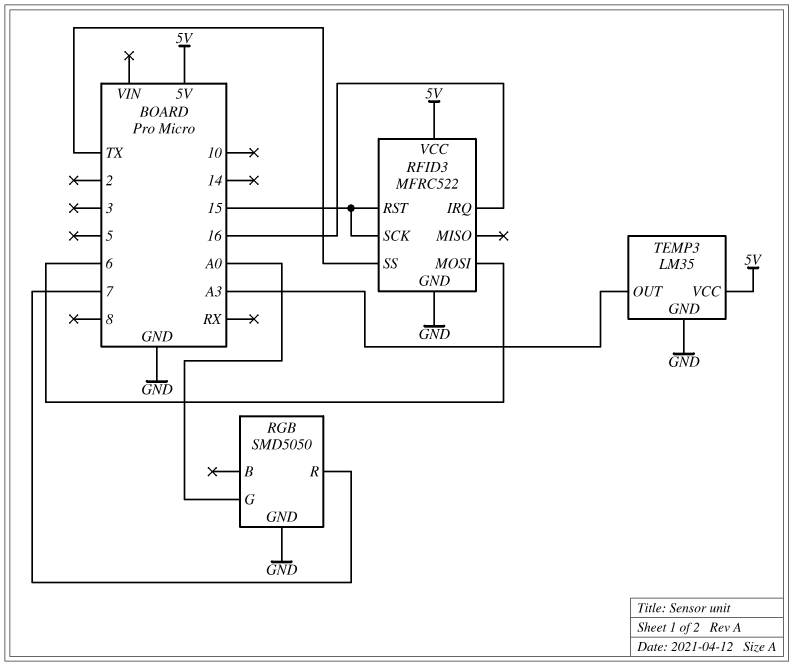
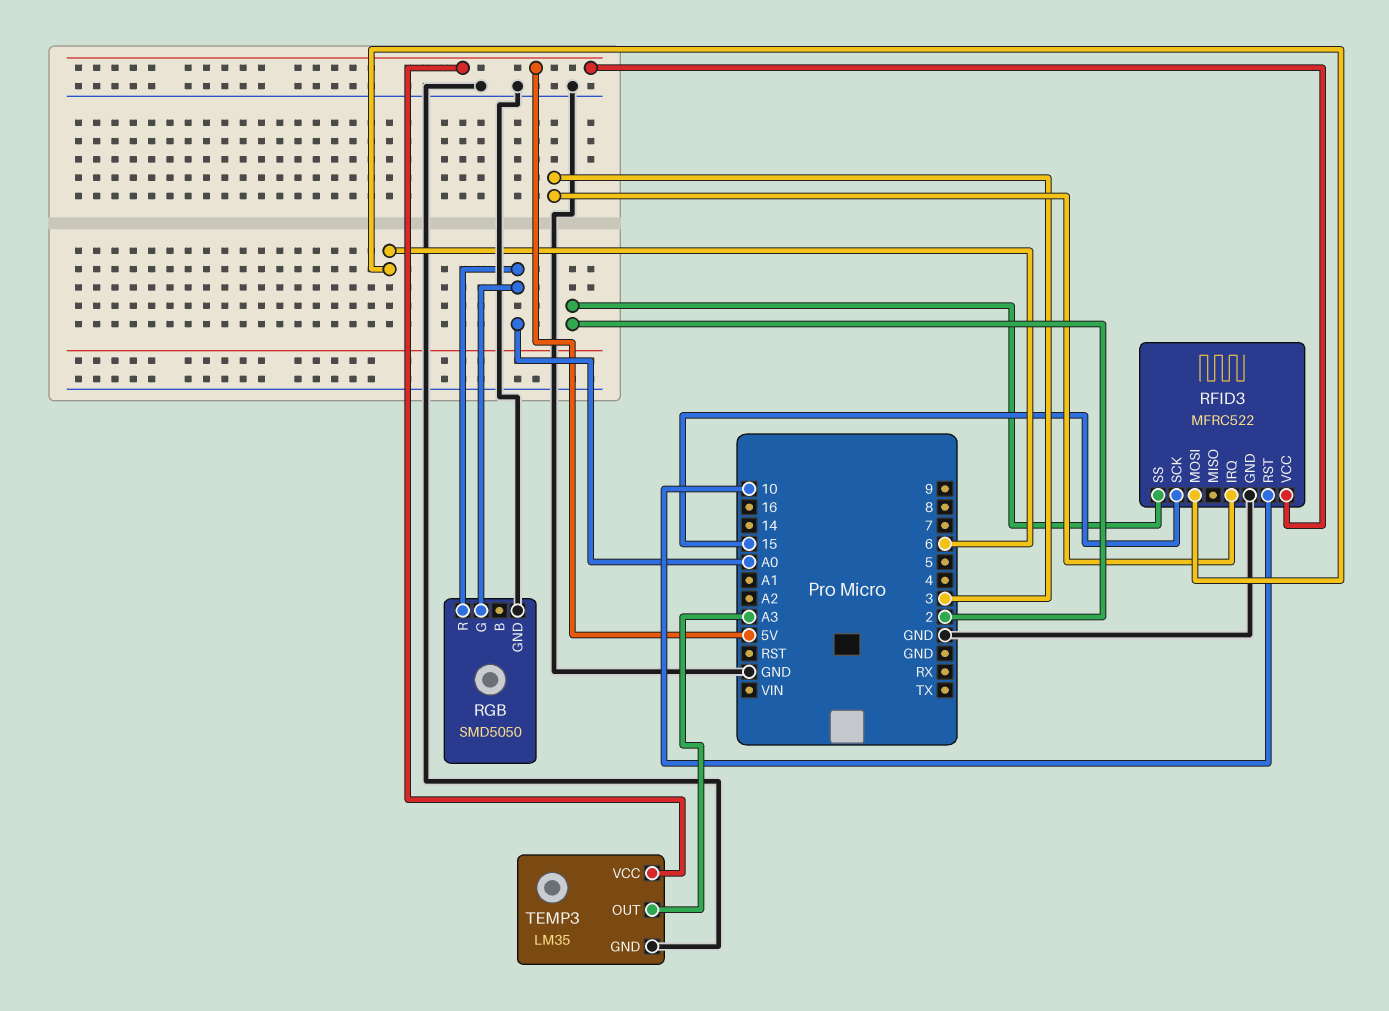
RFID3 pin IRQ: 16 -> 3
RFID3 pin RST: 15 -> 10
RFID3 pin SS: TX -> 2
RGB pin R: 7 -> A0

